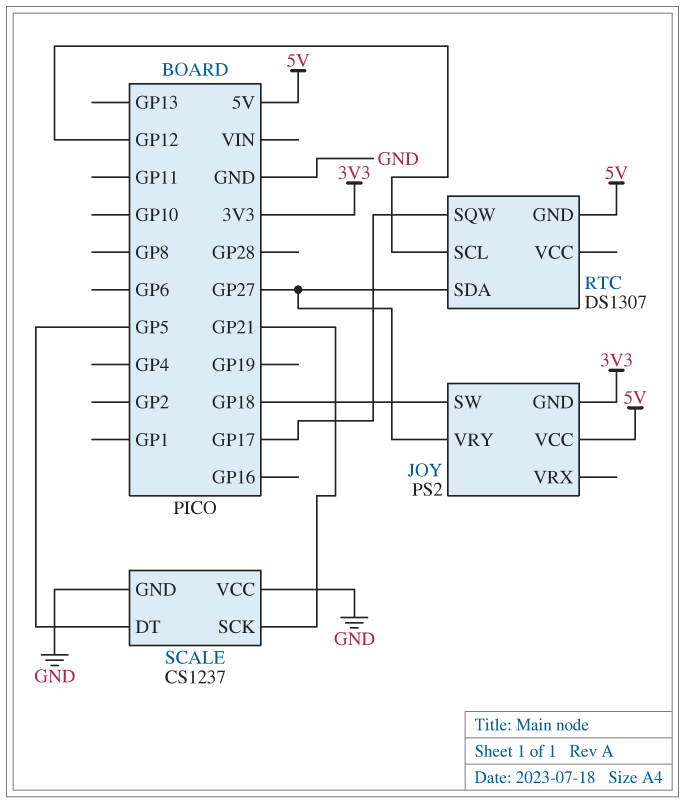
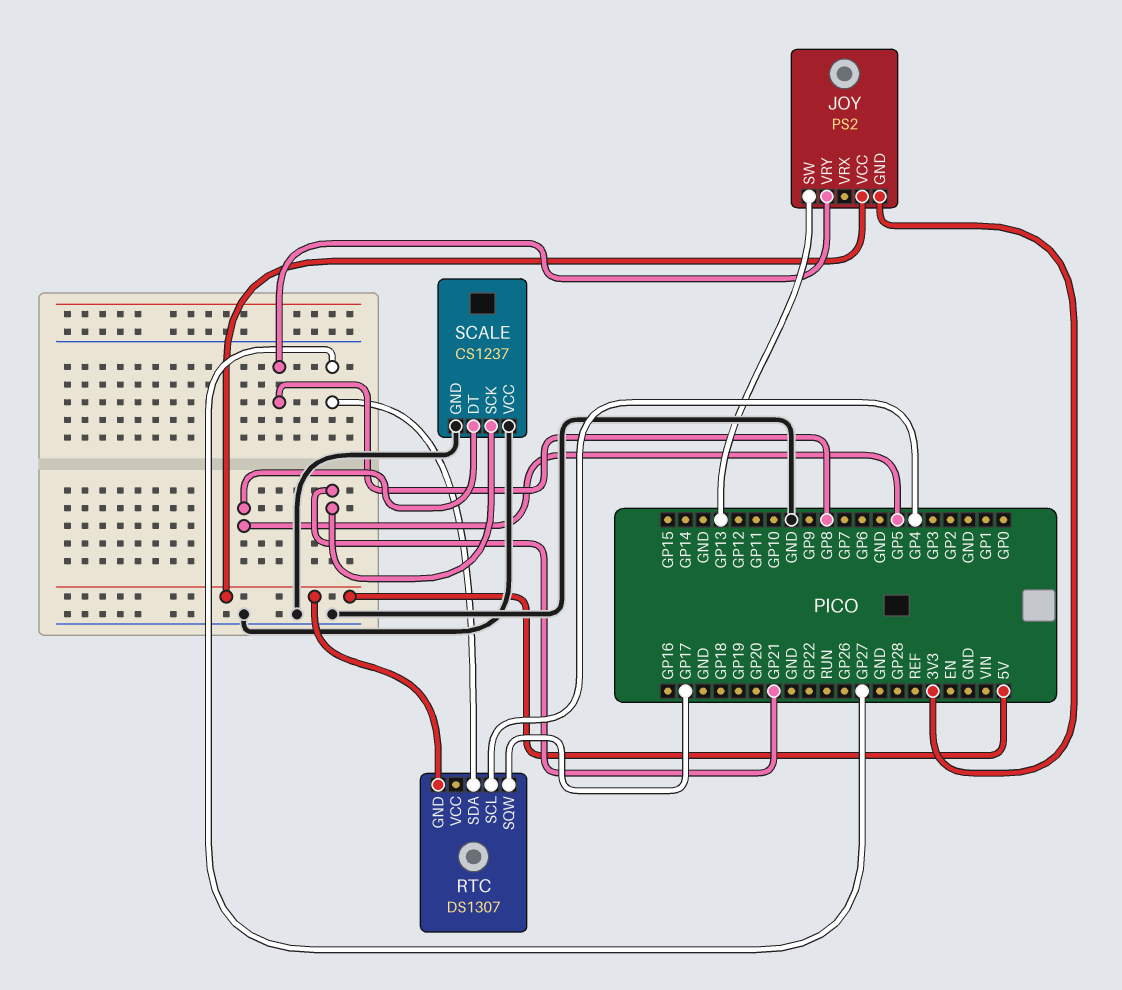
JOY pin SW: GP18 -> GP13
JOY pin VRY: GP27 -> GP8
RTC pin SCL: GP12 -> GP4

